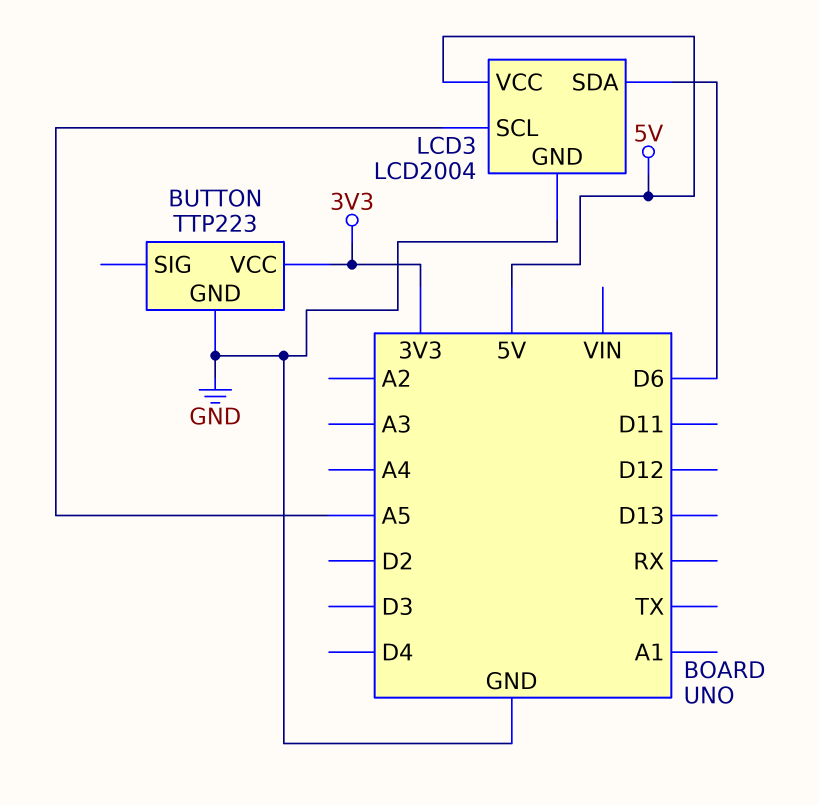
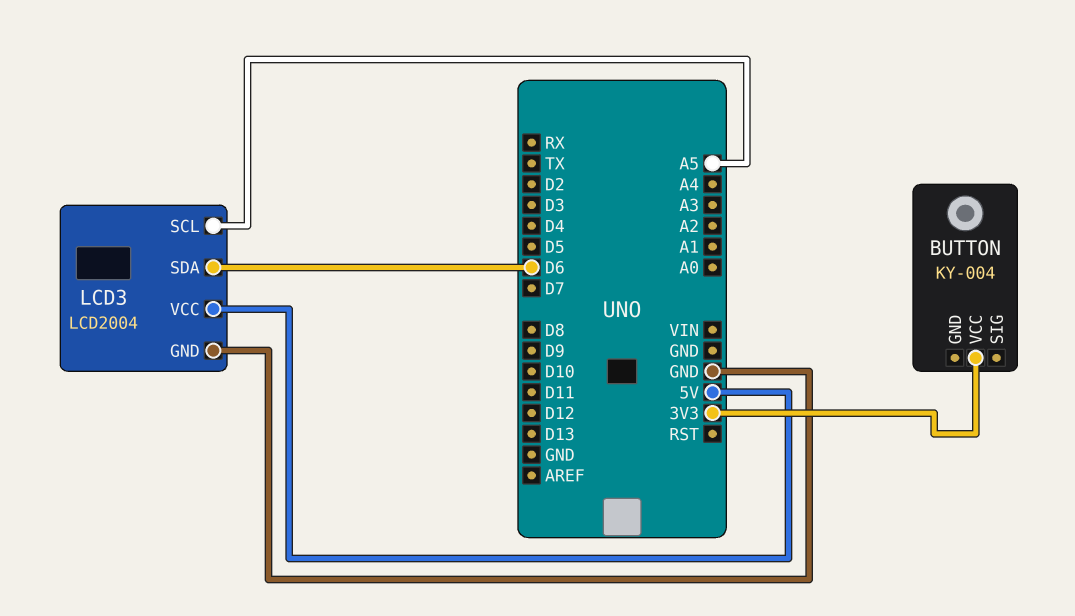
BUTTON: TTP223 -> KY-004
BUTTON pin GND: GND -> none

